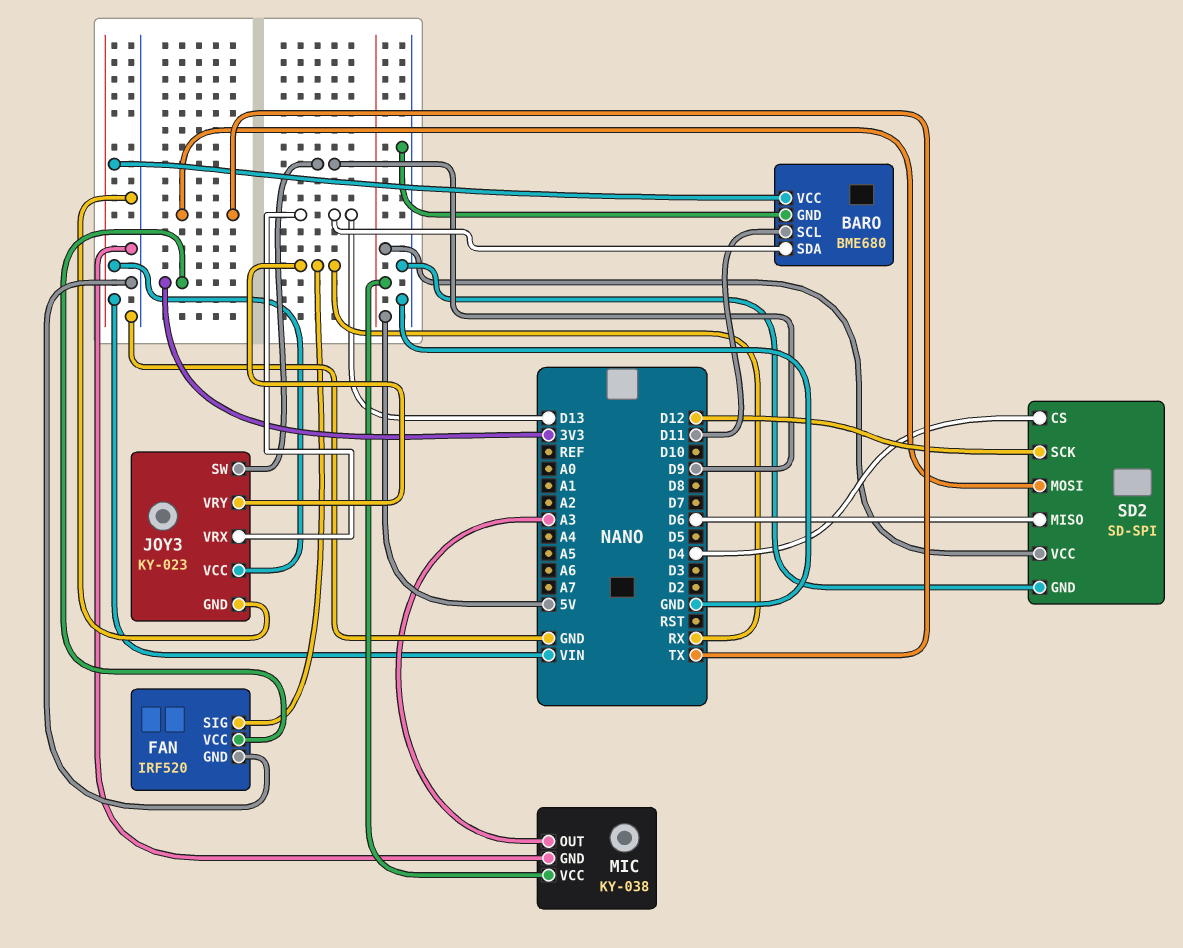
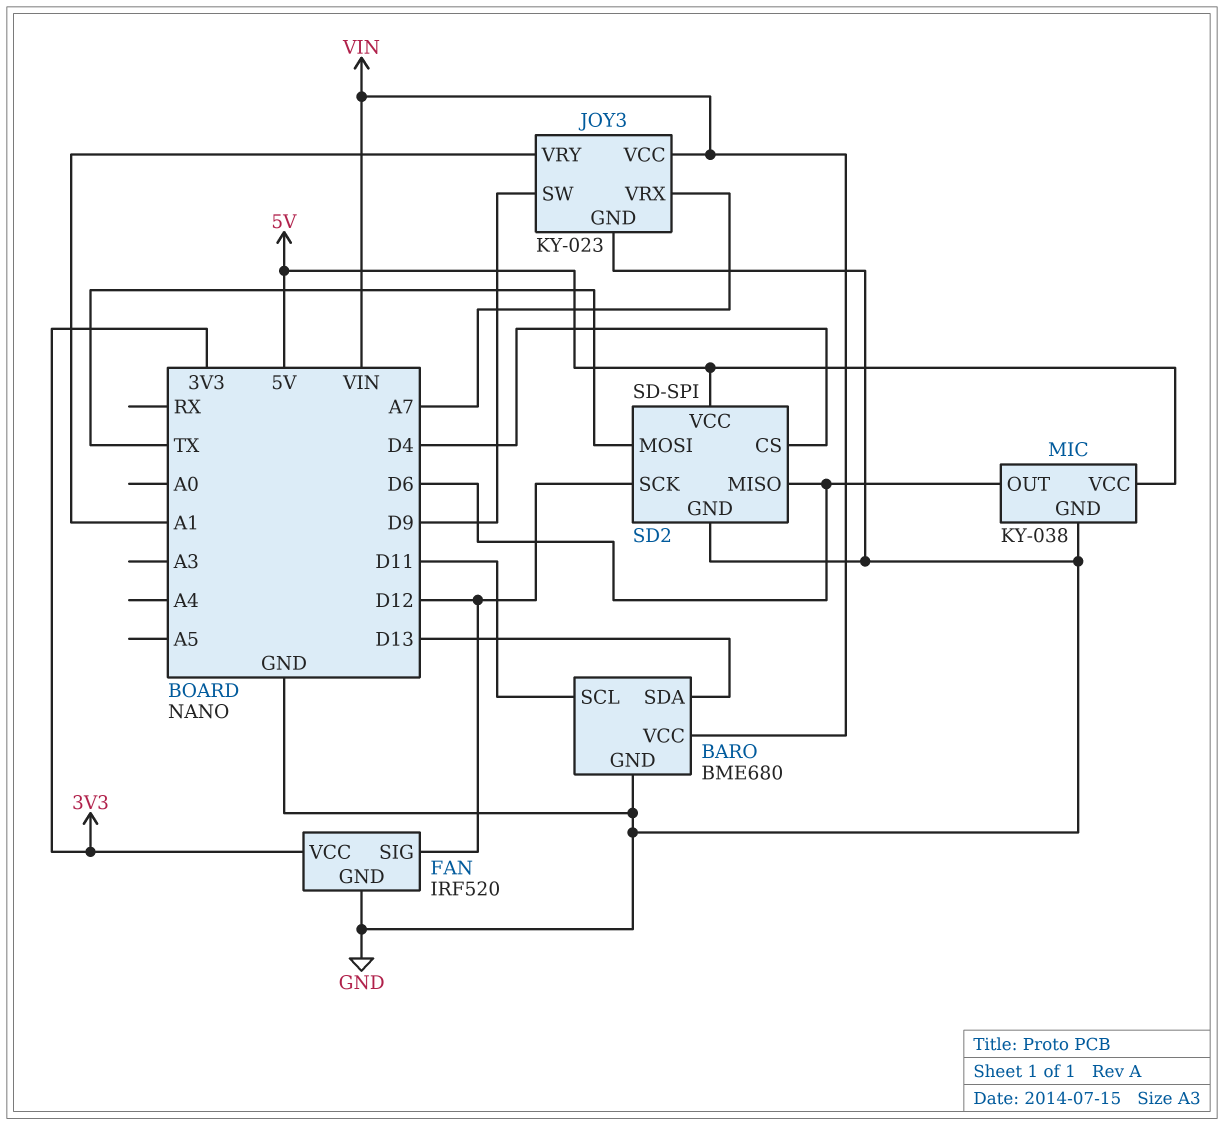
FAN pin SIG: RX -> D12
JOY3 pin VRX: D13 -> A7
JOY3 pin VRY: RX -> A1
MIC pin OUT: A3 -> D6

